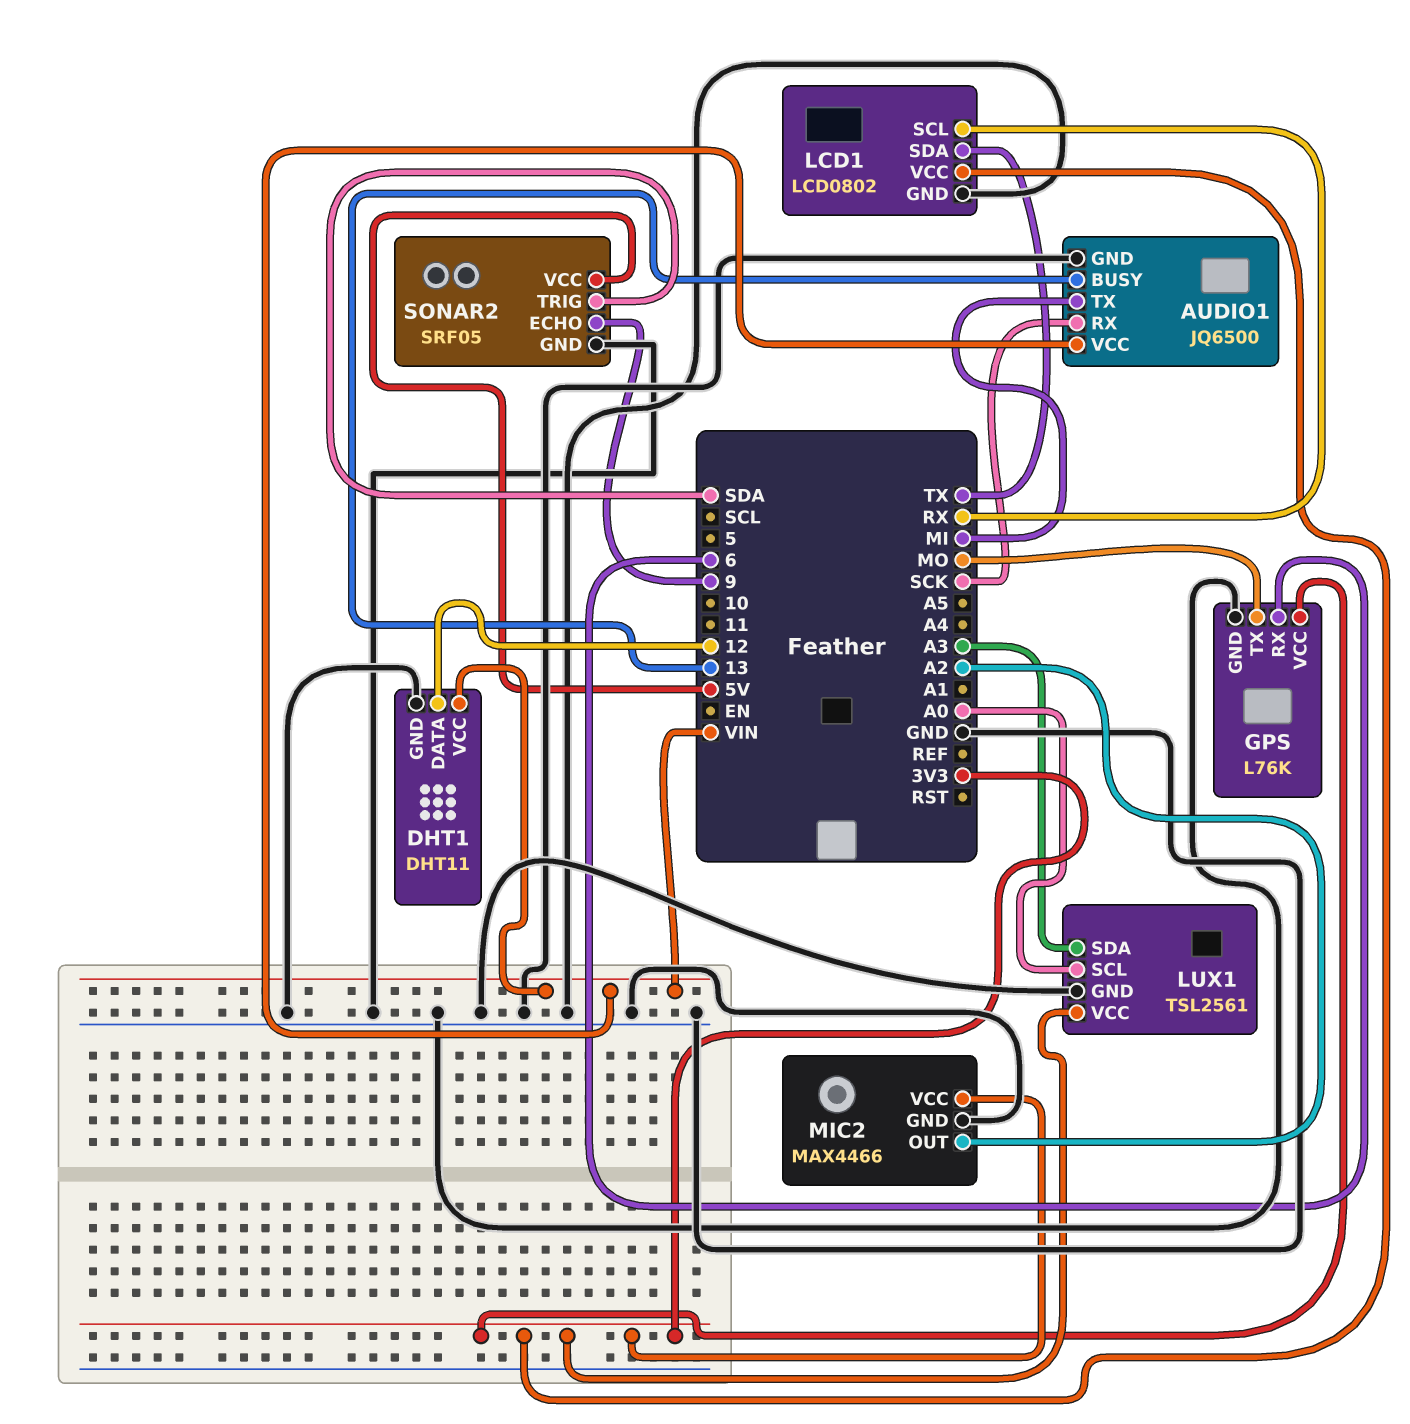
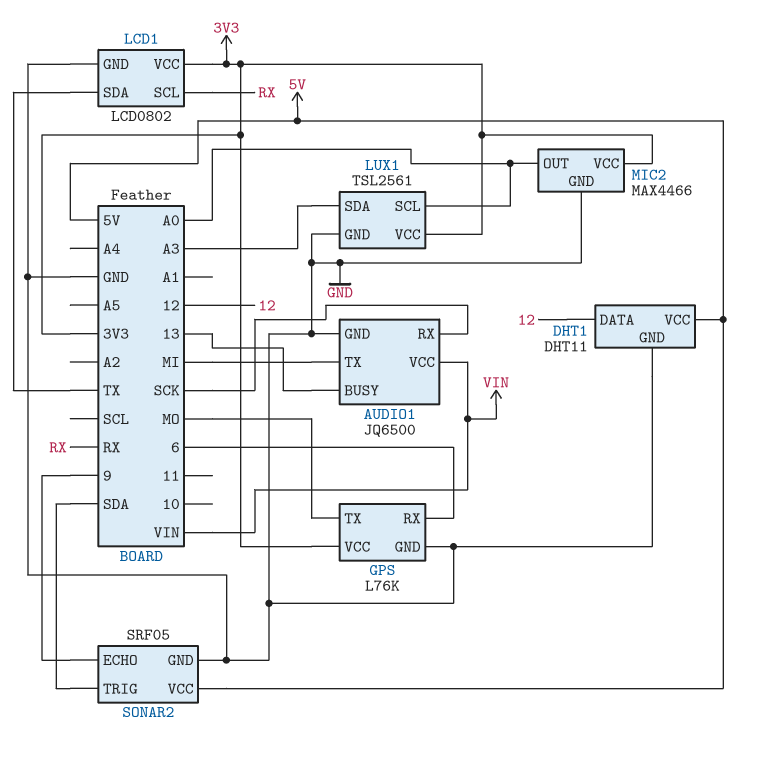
DHT1 pin VCC: VIN -> 5V
MIC2 pin OUT: A2 -> A0

